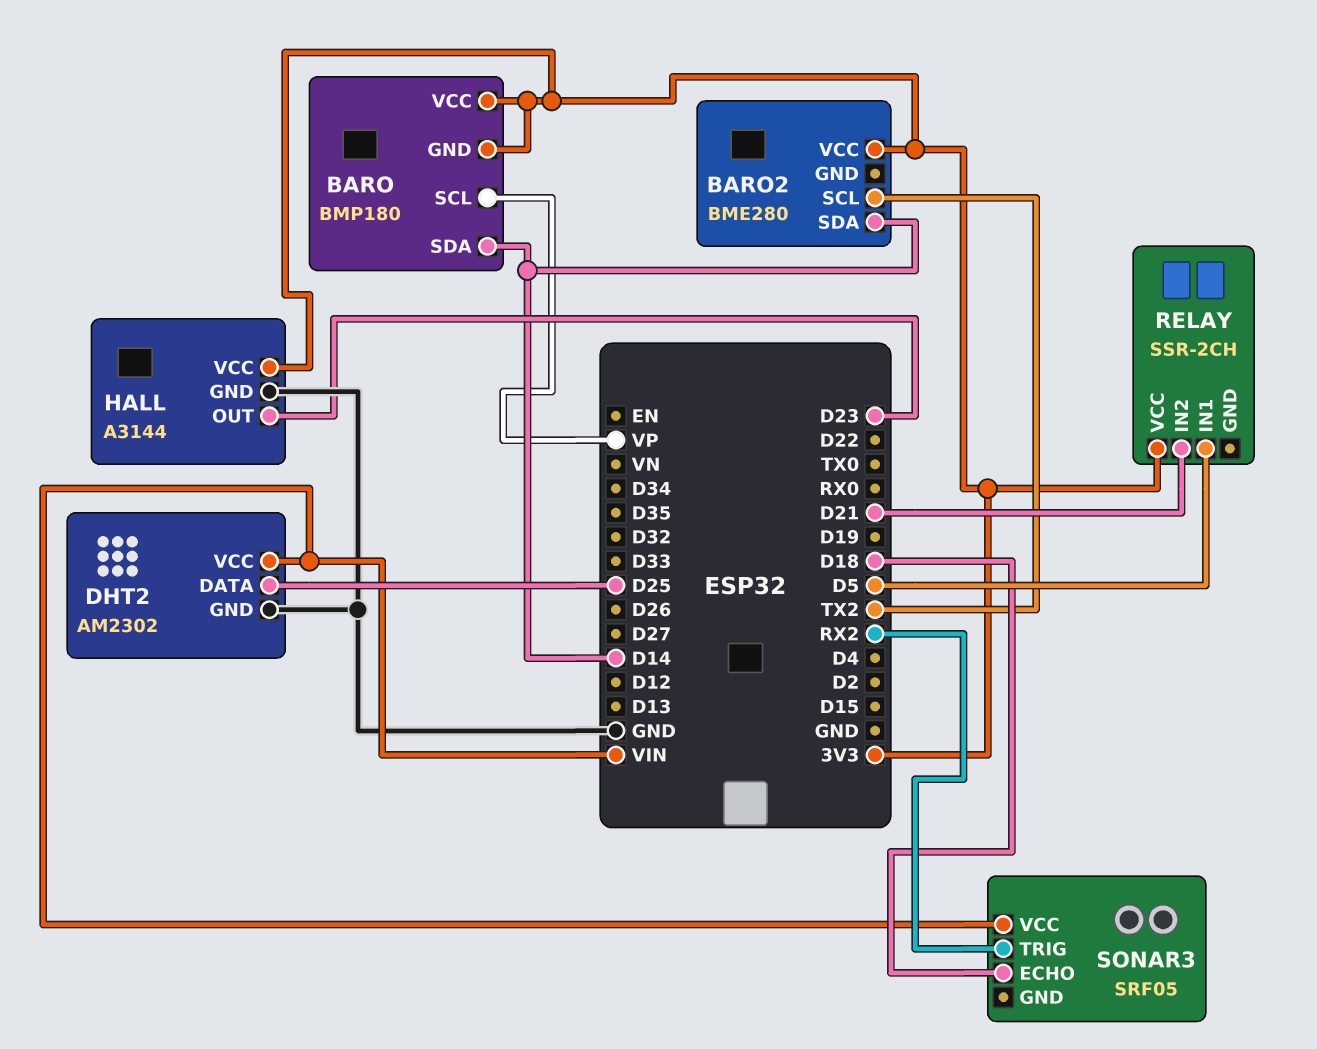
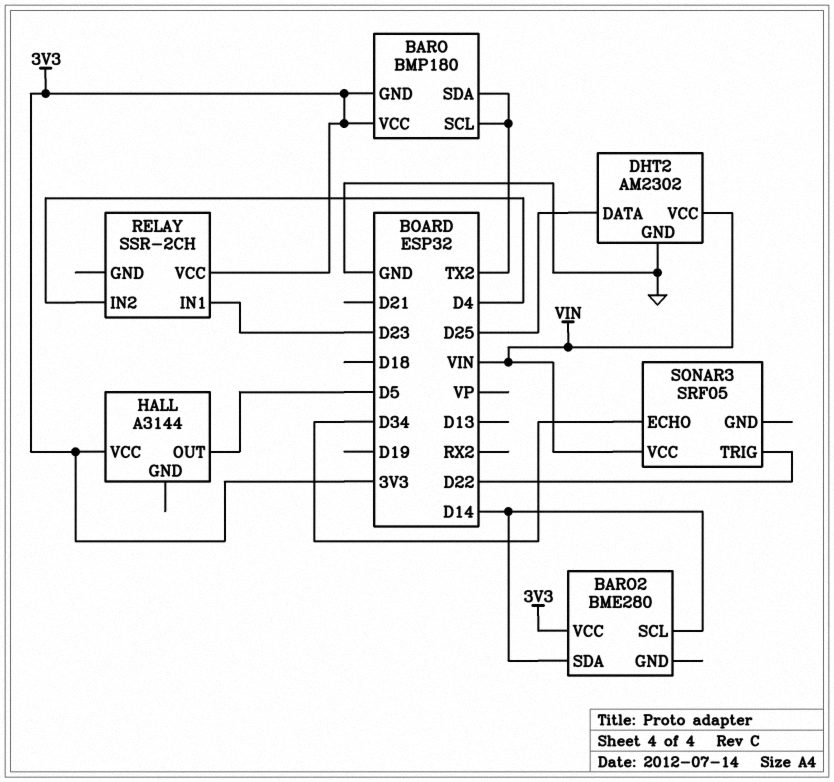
BARO pin SCL: VP -> TX2
BARO pin SDA: D14 -> TX2
BARO2 pin SCL: TX2 -> D14
HALL pin GND: GND -> none
HALL pin OUT: D23 -> D5
RELAY pin IN1: D5 -> D23
RELAY pin IN2: D21 -> D4
SONAR3 pin ECHO: D18 -> D34
SONAR3 pin TRIG: RX2 -> D22

